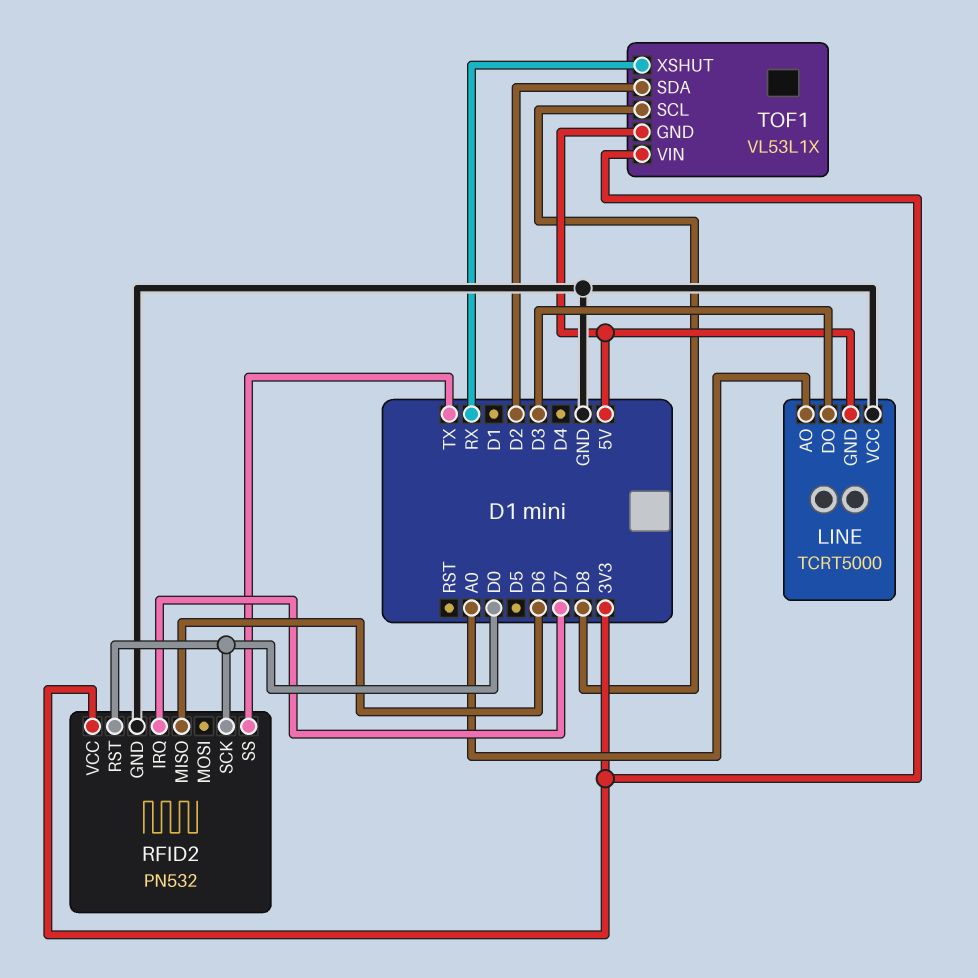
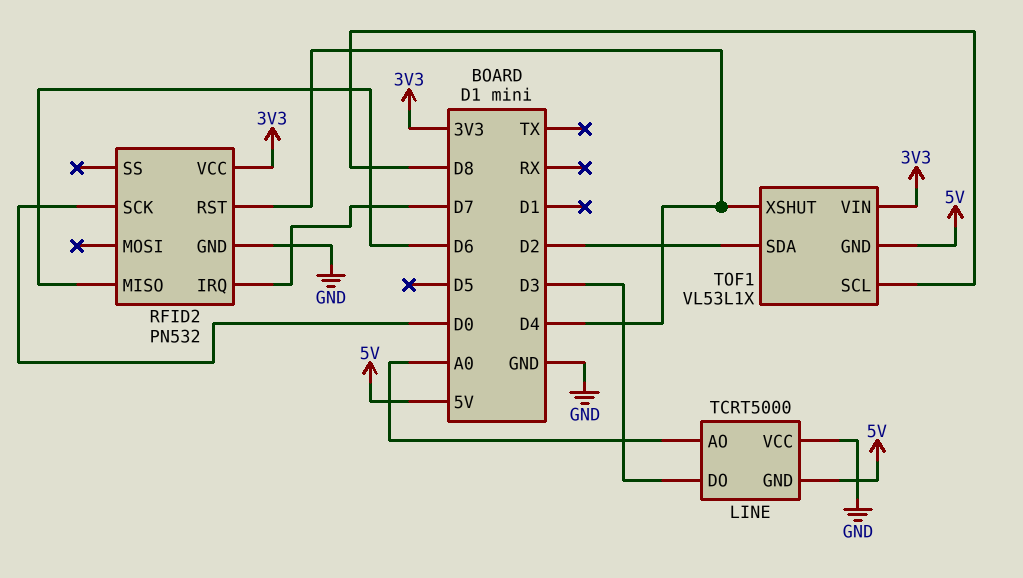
RFID2 pin RST: D0 -> D4
RFID2 pin SS: TX -> none
TOF1 pin XSHUT: RX -> D4

